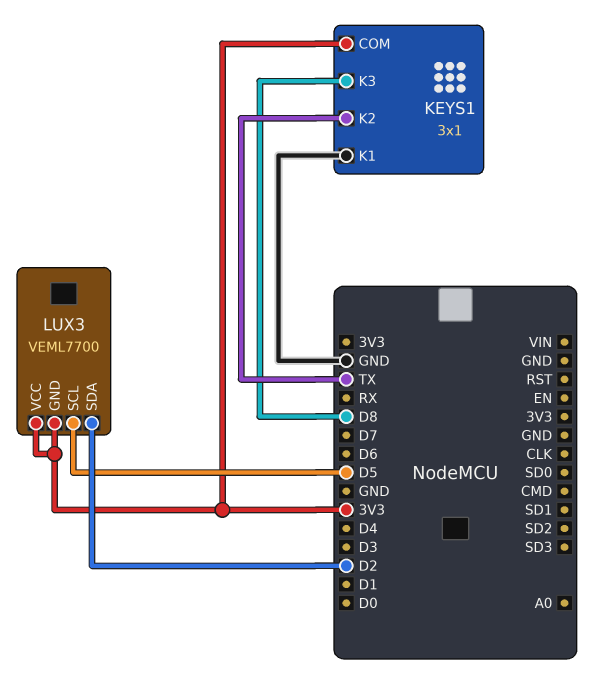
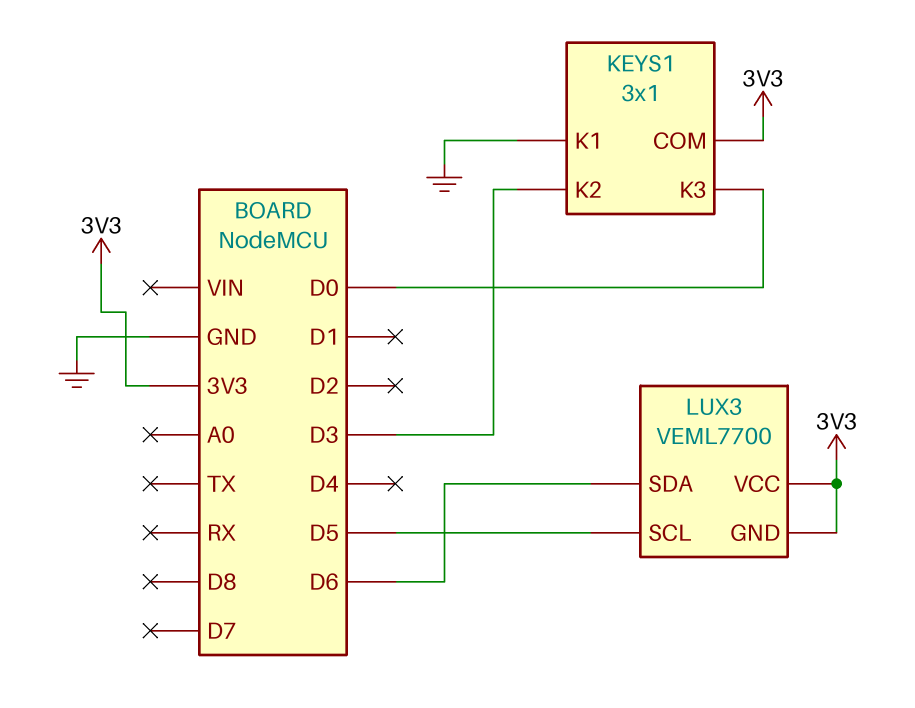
KEYS1 pin K2: TX -> D3
KEYS1 pin K3: D8 -> D0
LUX3 pin SDA: D2 -> D6

